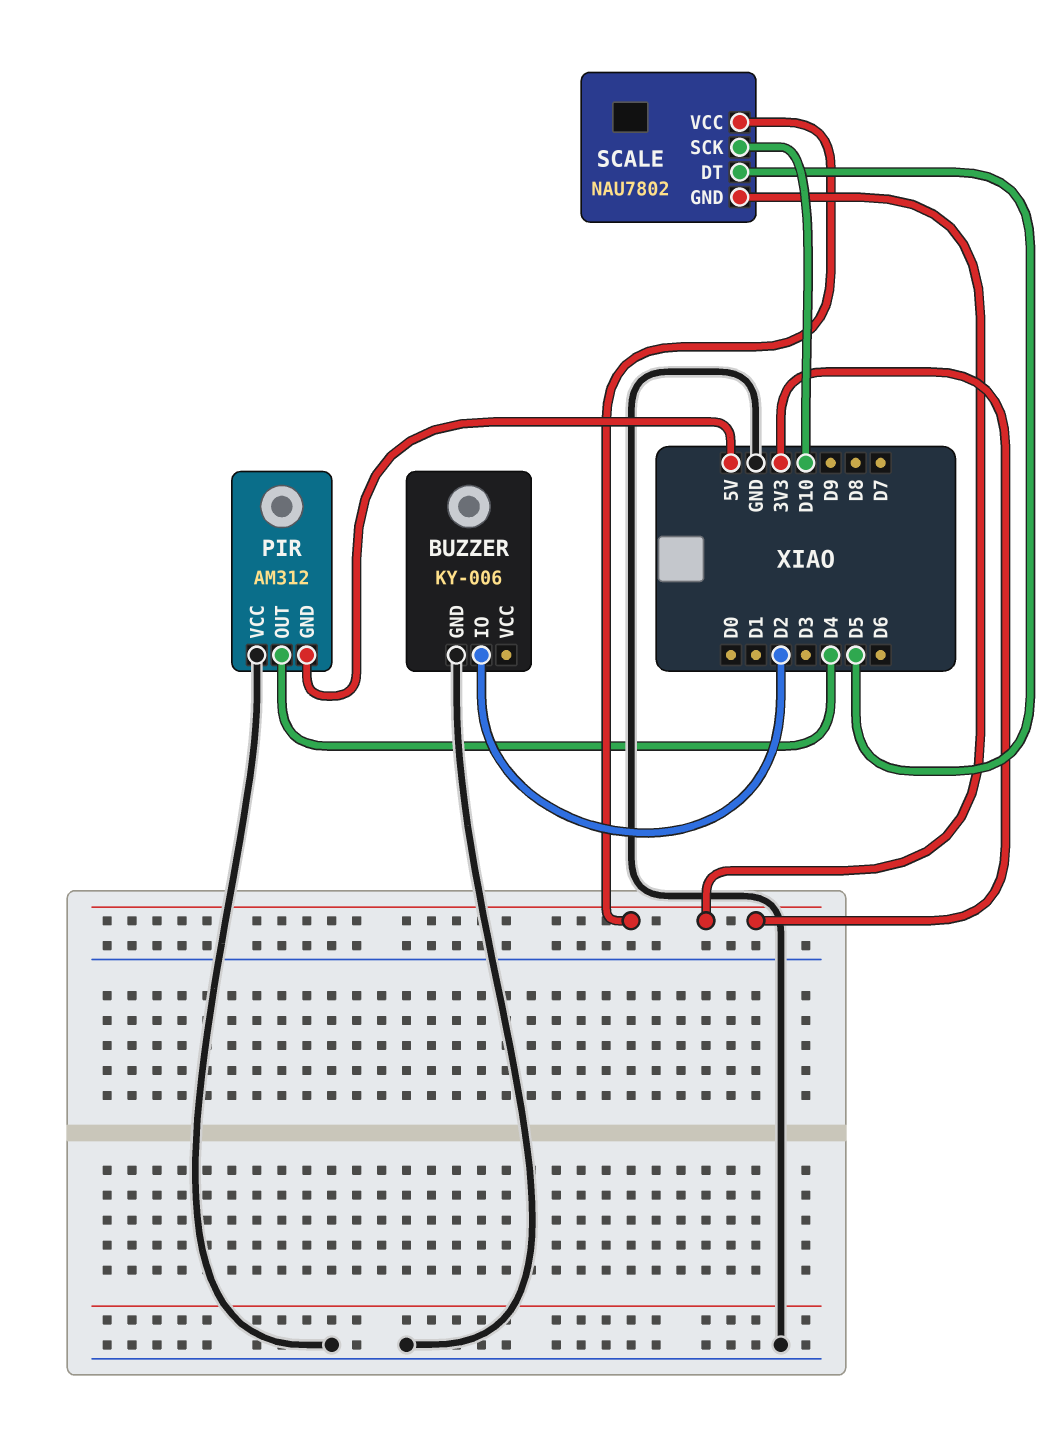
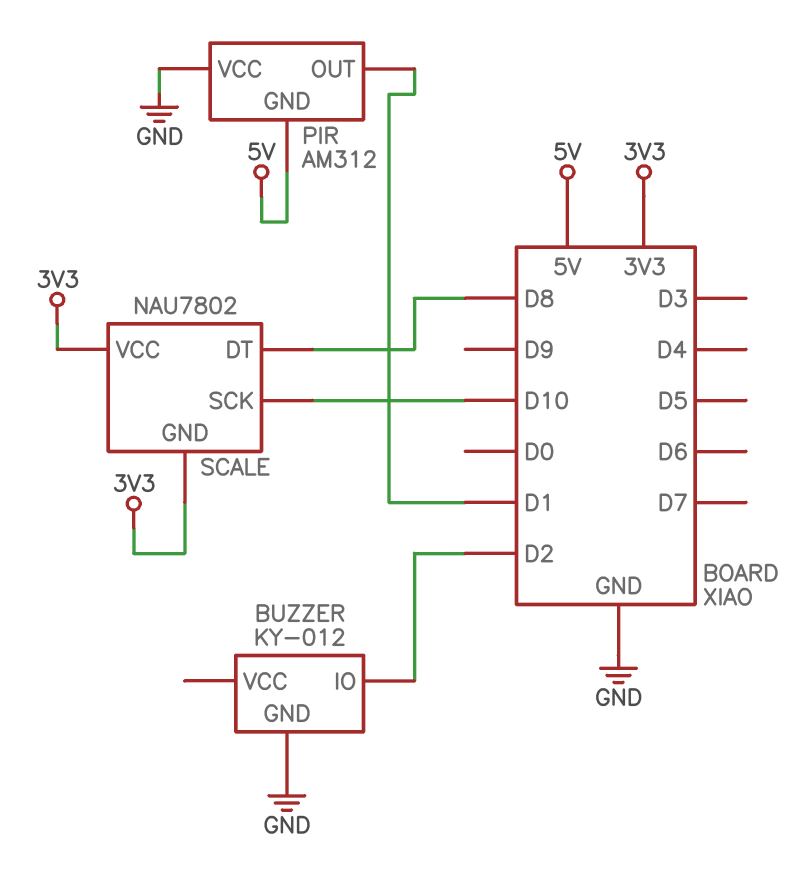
BUZZER: KY-006 -> KY-012
PIR pin OUT: D4 -> D1
SCALE pin DT: D5 -> D8

